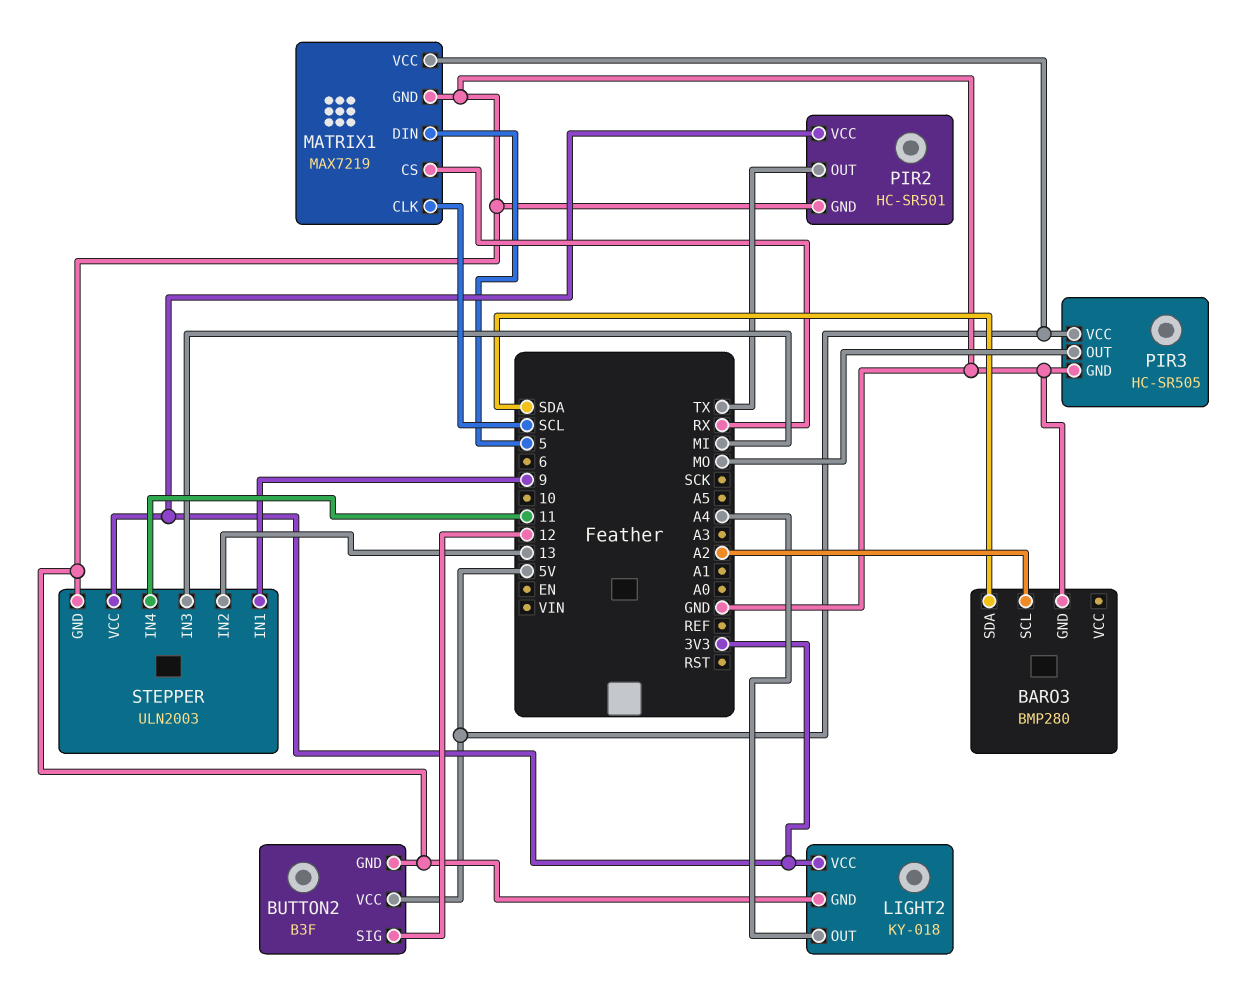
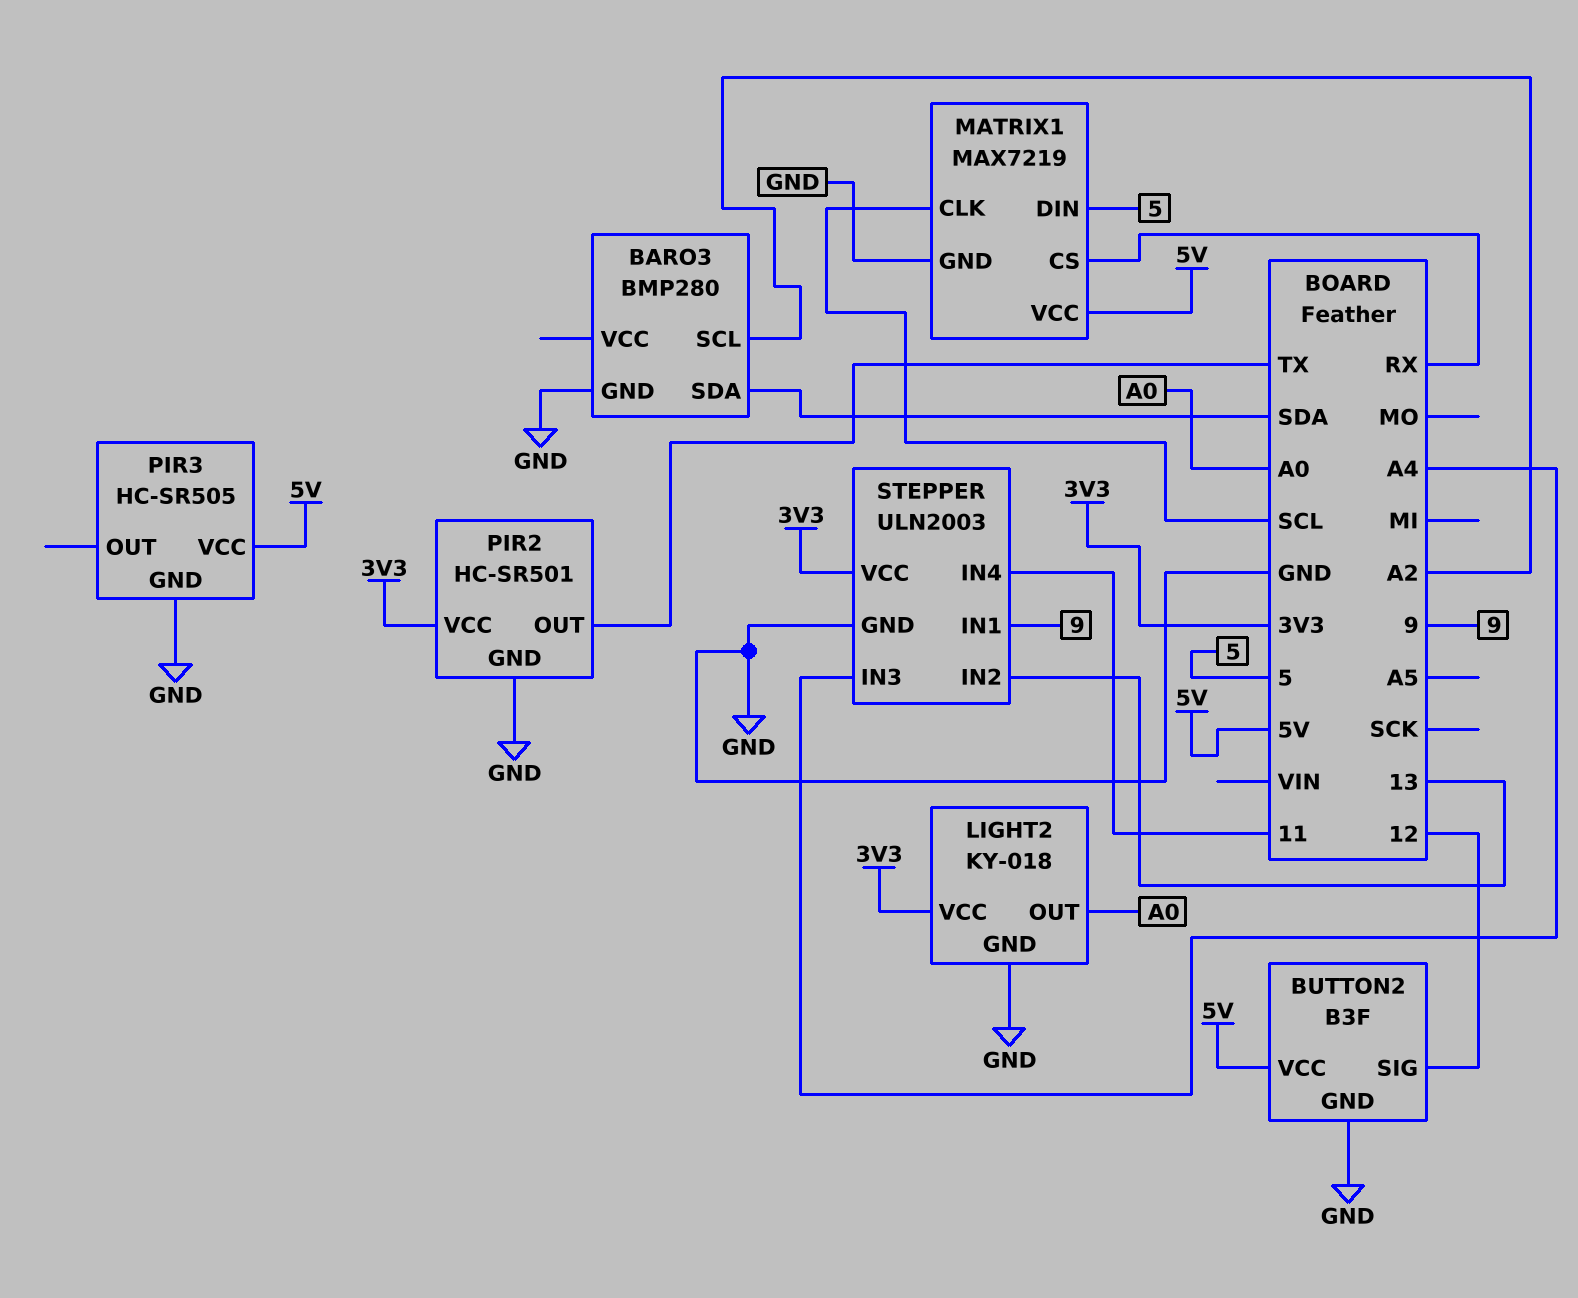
LIGHT2 pin OUT: A4 -> A0
PIR3 pin OUT: MO -> none
STEPPER pin IN3: MI -> A4

